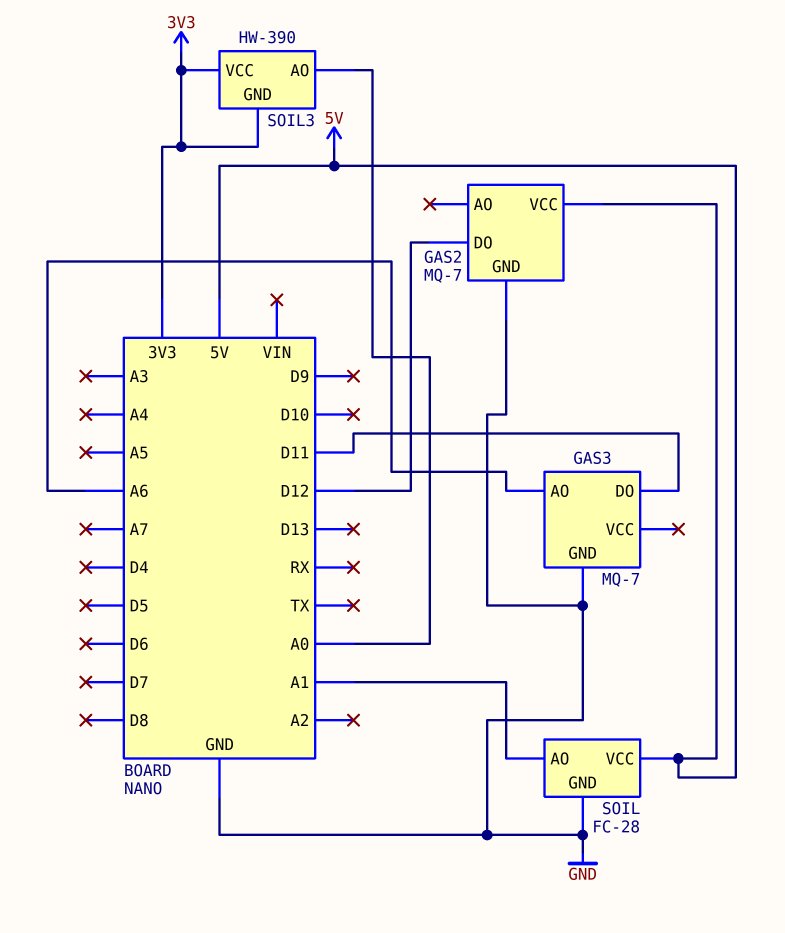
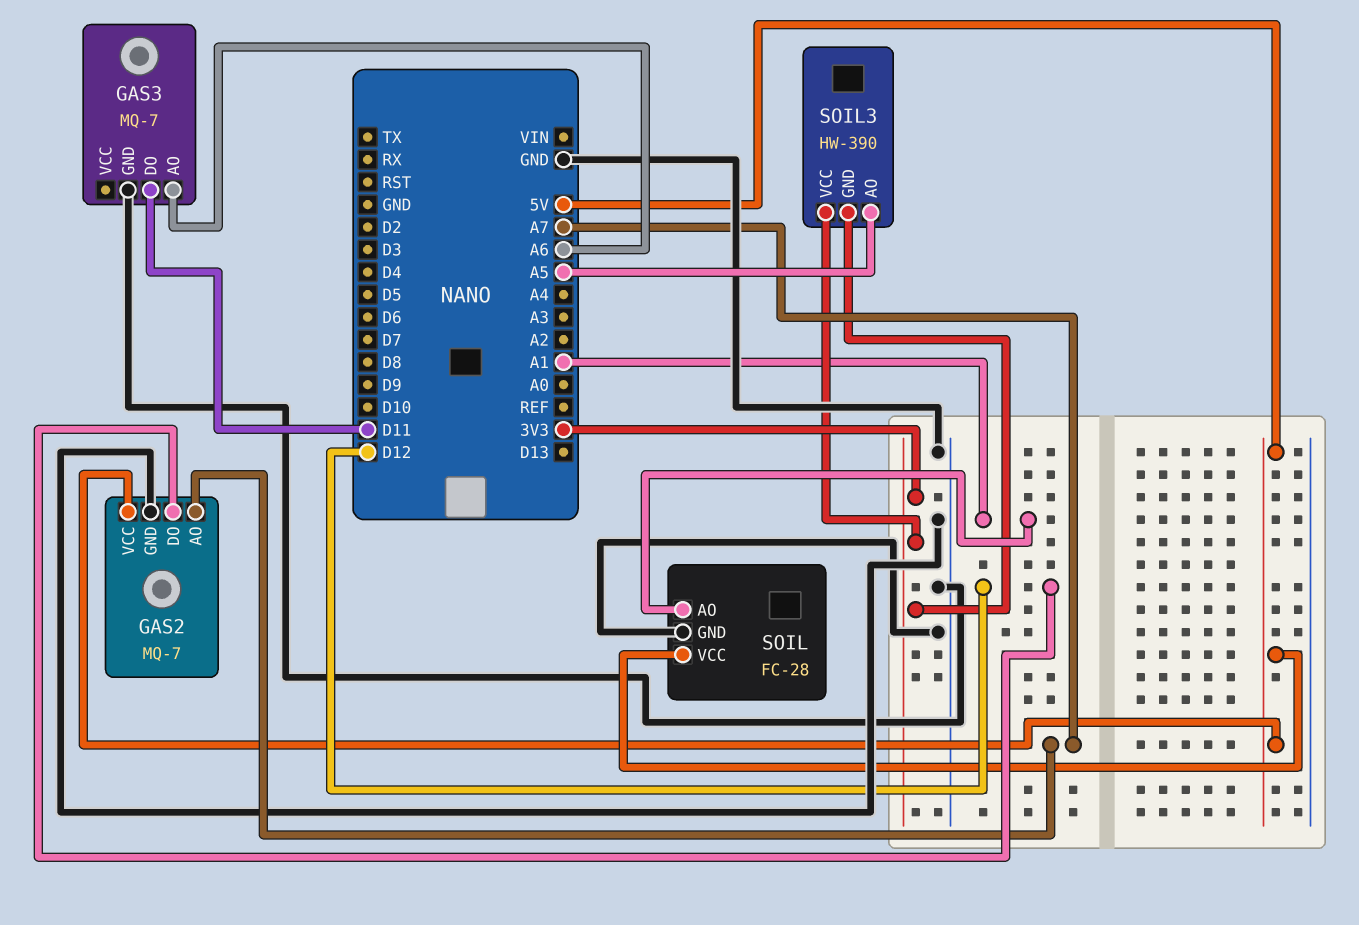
GAS2 pin AO: none -> A7
SOIL3 pin AO: A0 -> A5

